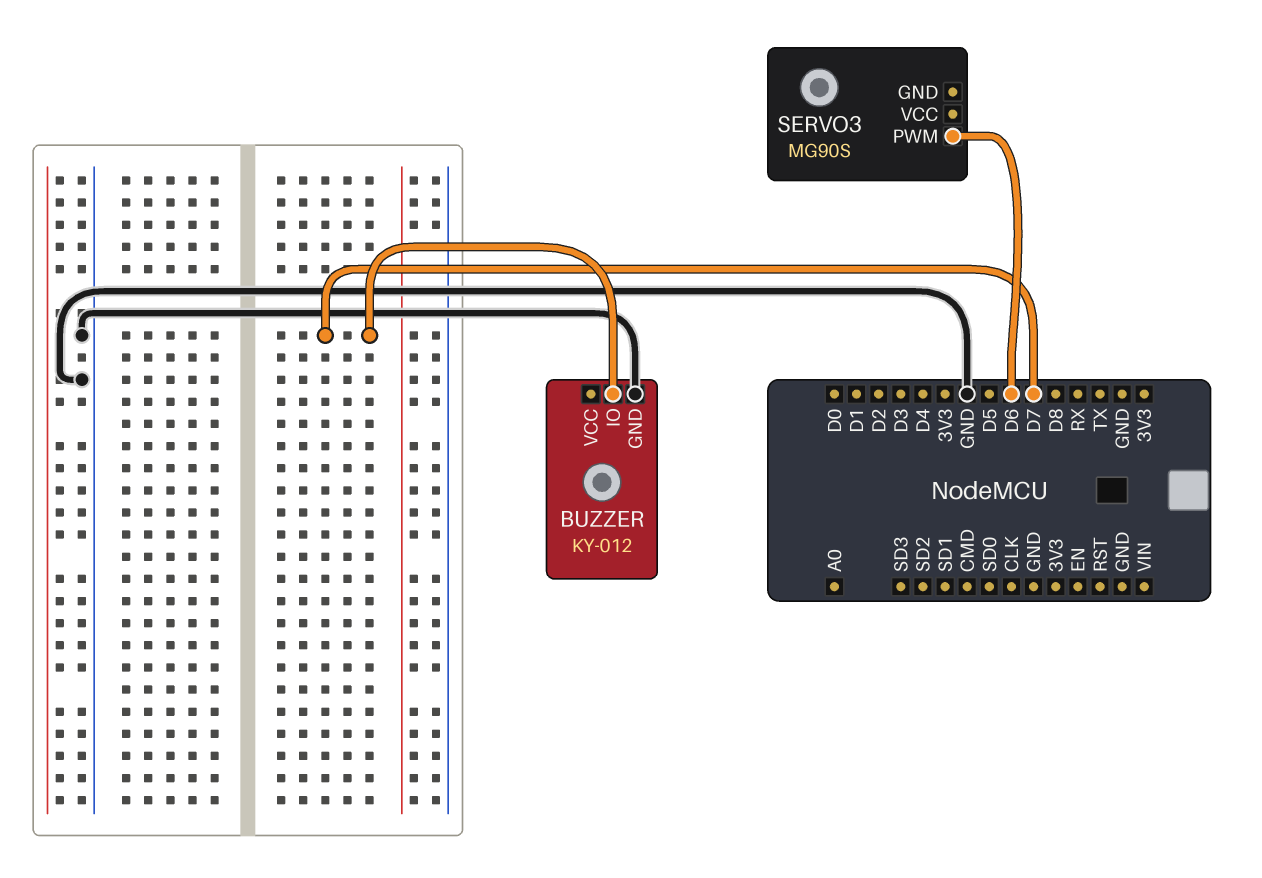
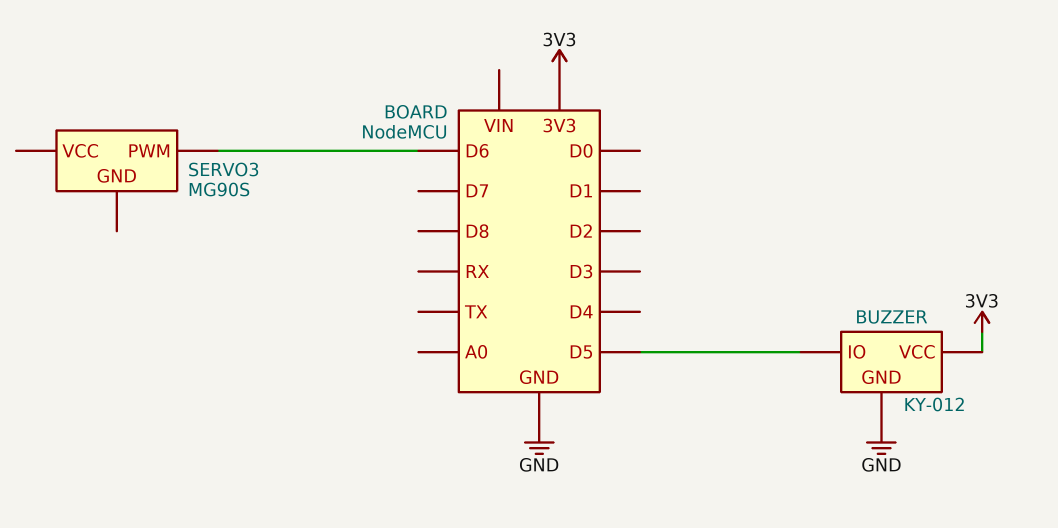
BUZZER pin IO: D7 -> D5
BUZZER pin VCC: none -> 3V3

